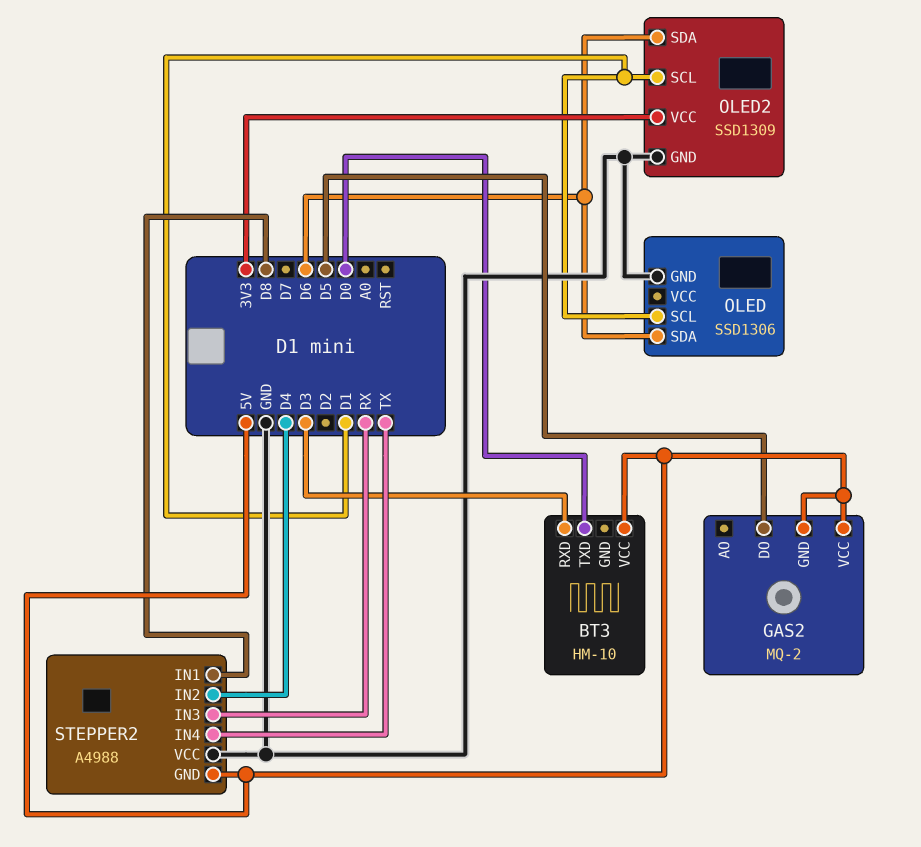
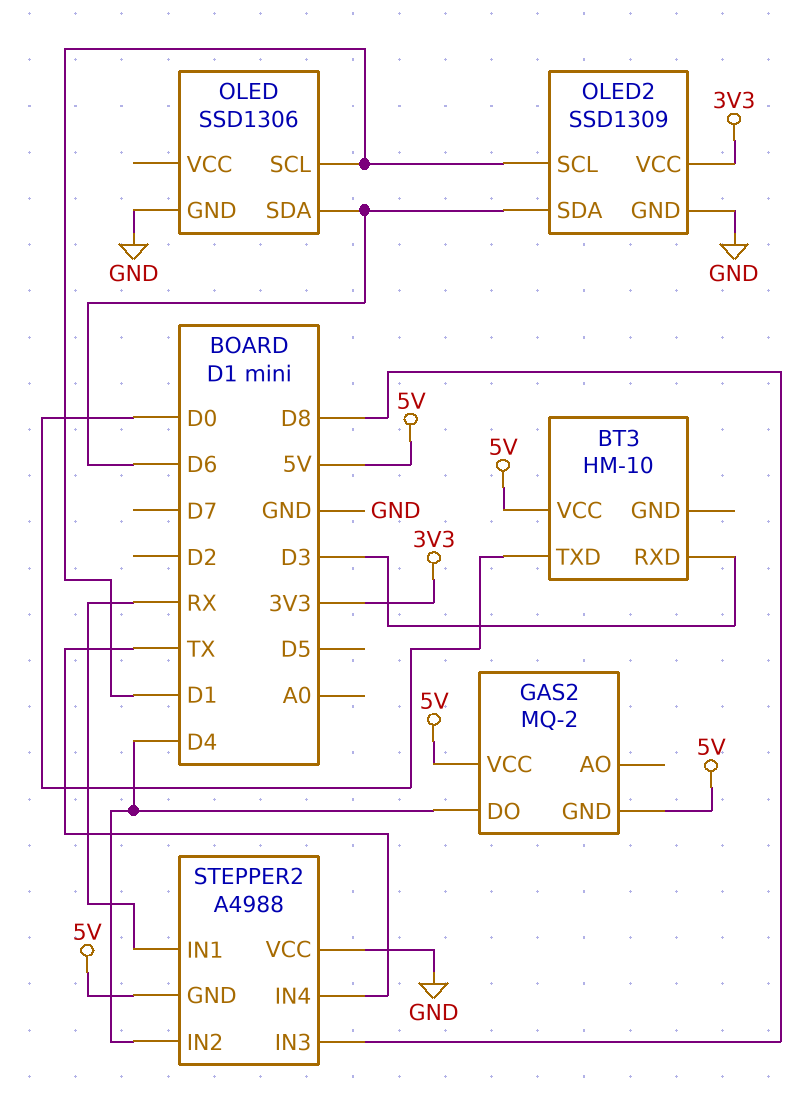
GAS2 pin DO: D5 -> D4
STEPPER2 pin IN1: D8 -> RX
STEPPER2 pin IN3: RX -> D8

